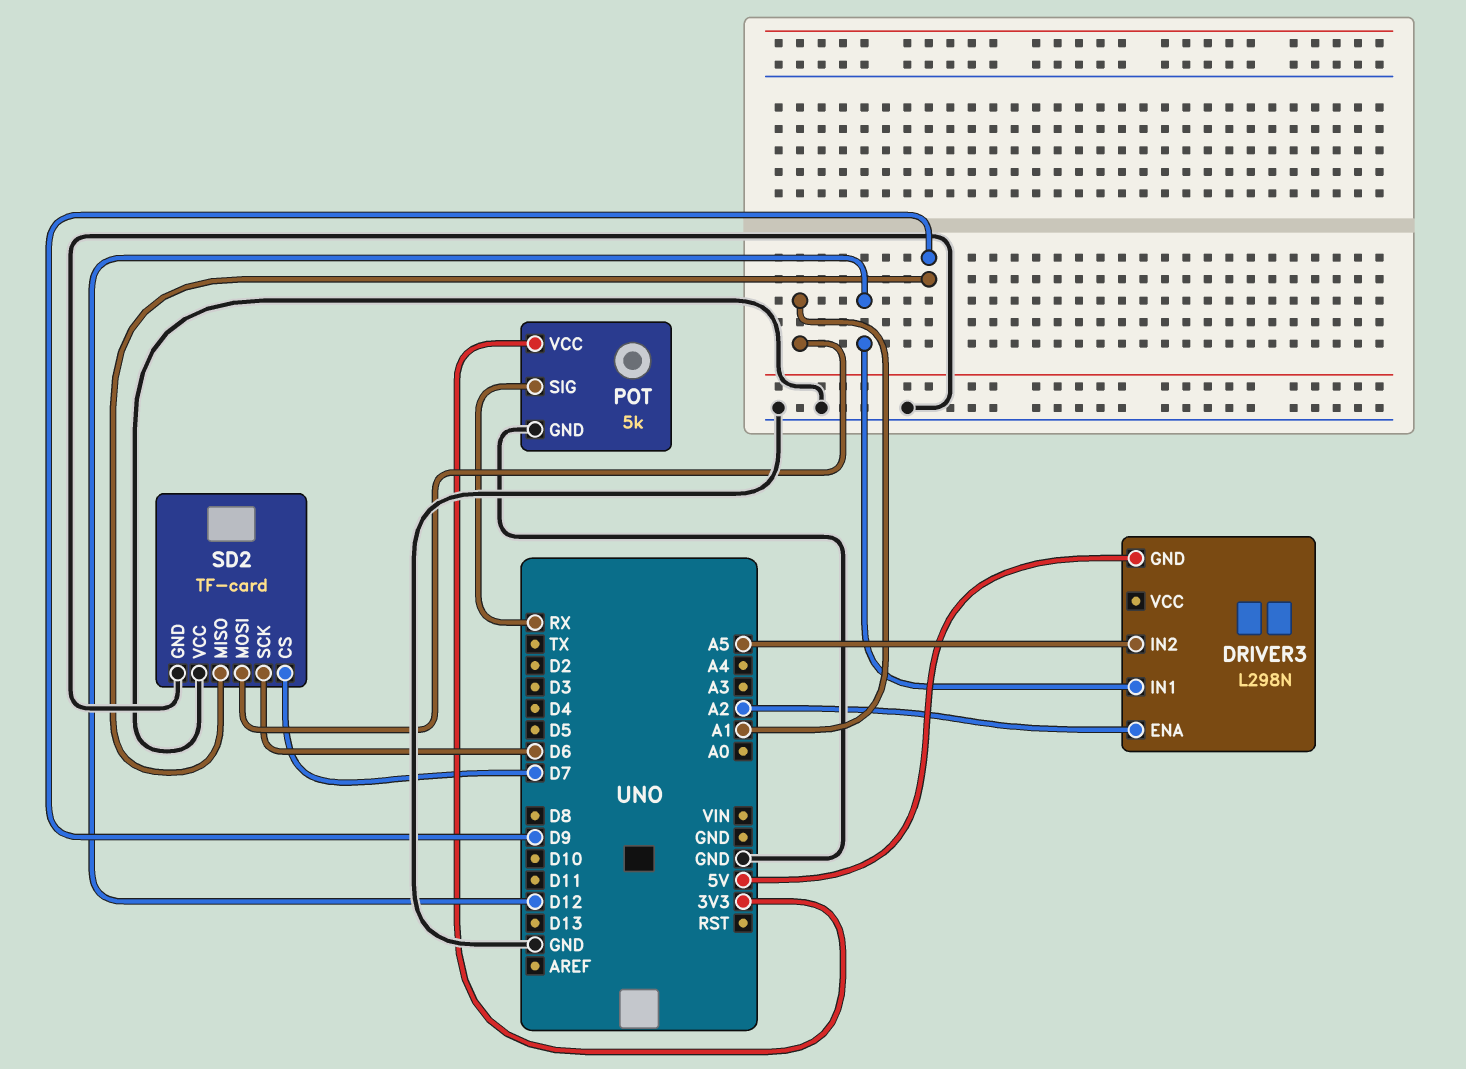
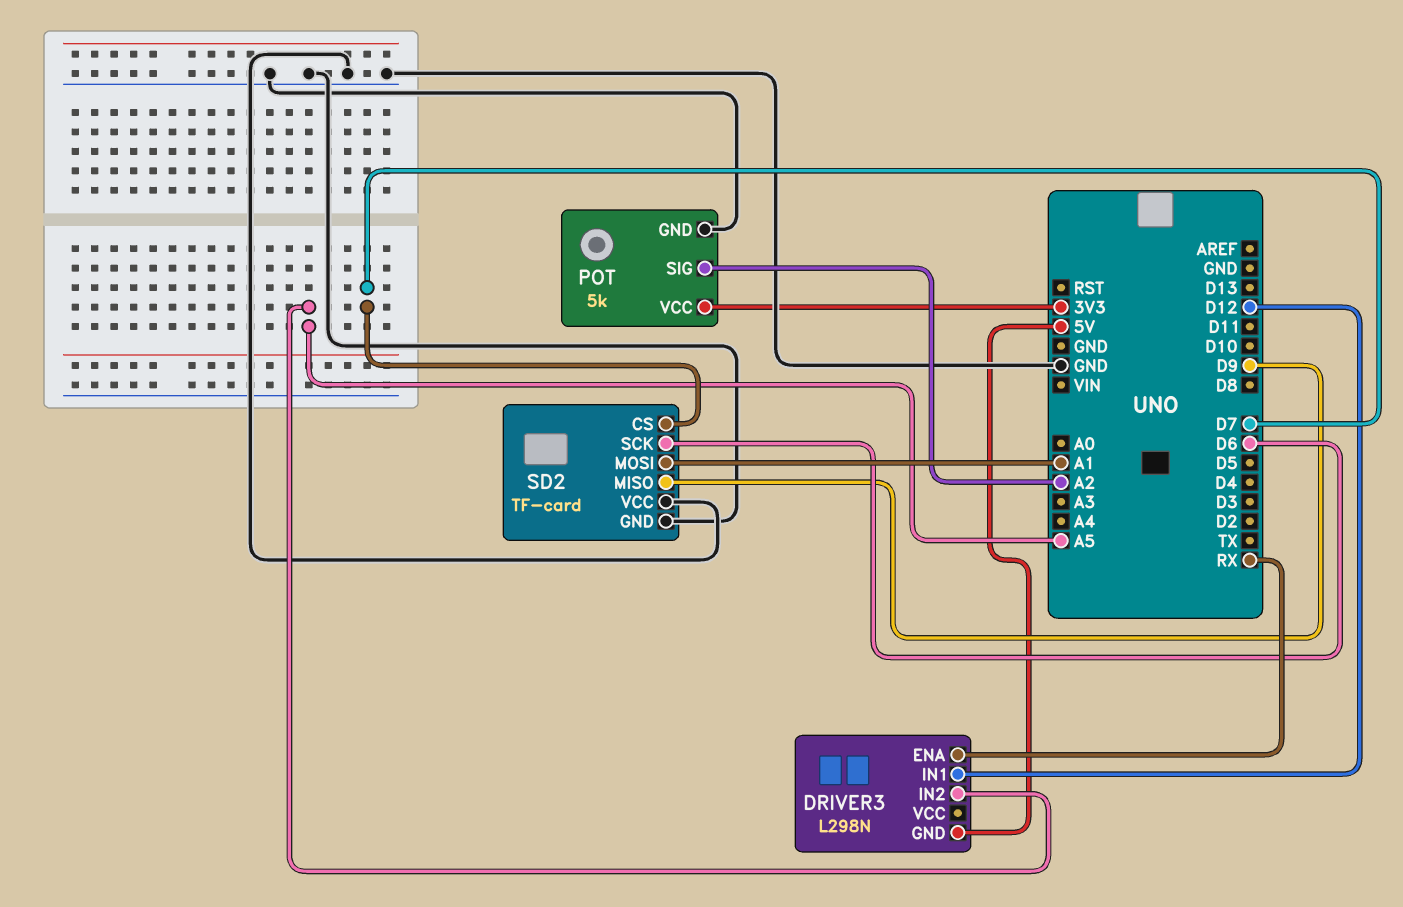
DRIVER3 pin ENA: A2 -> RX
POT pin SIG: RX -> A2

